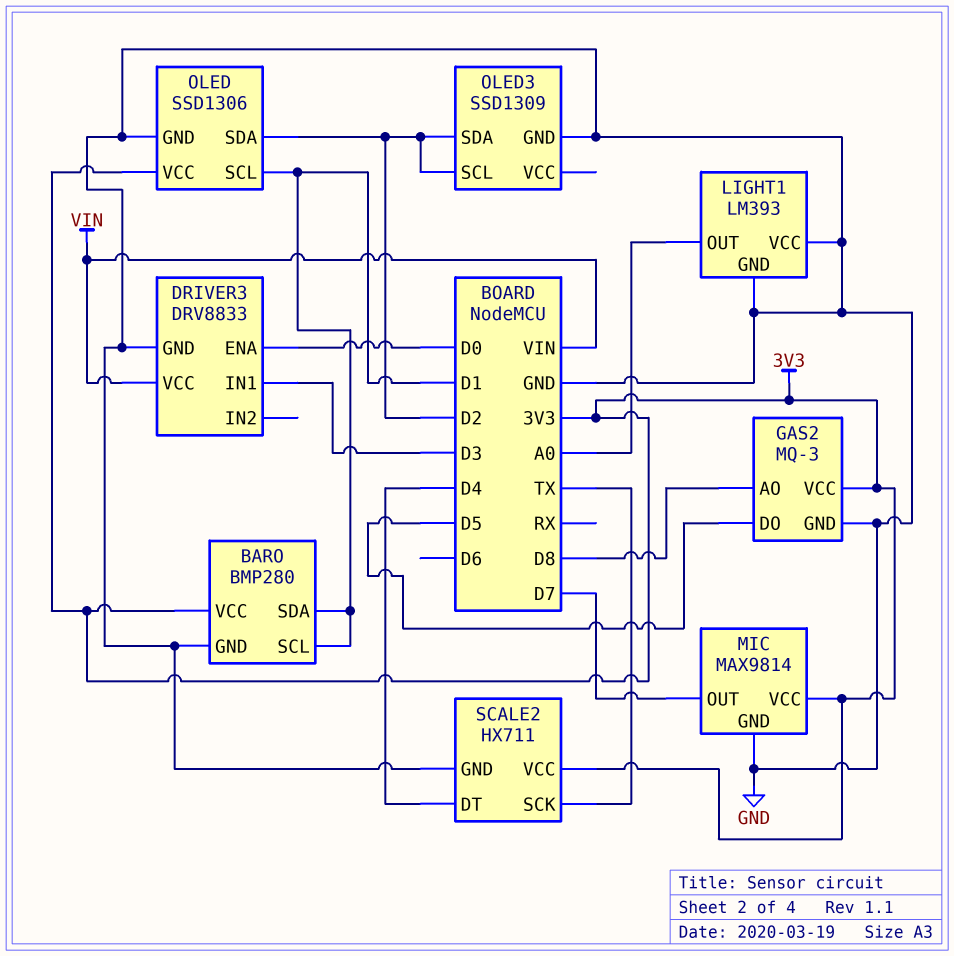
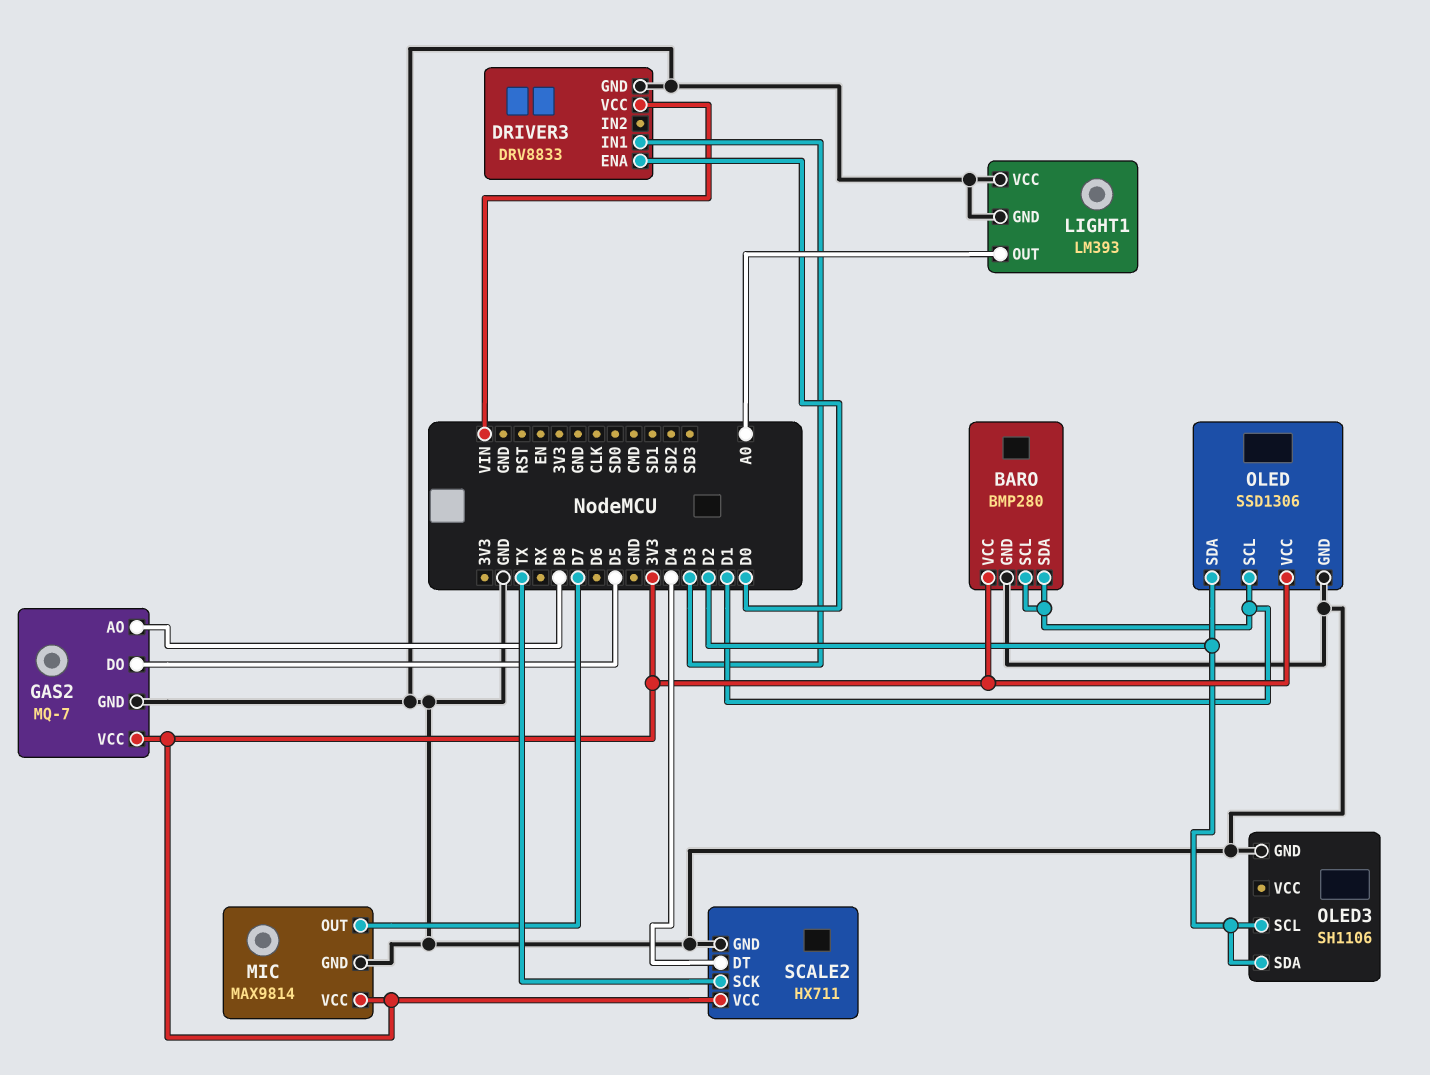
GAS2: MQ-3 -> MQ-7
OLED3: SSD1309 -> SH1106

